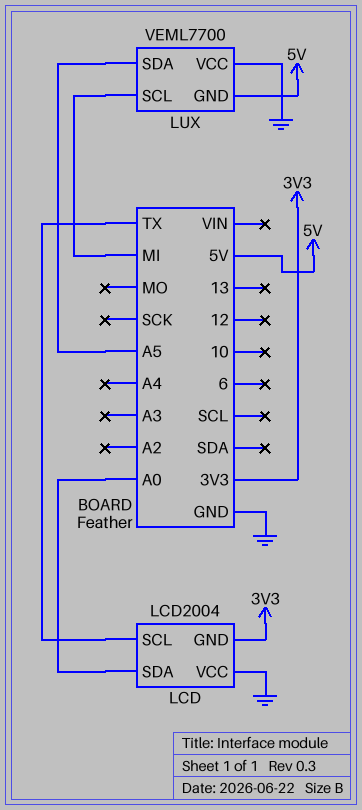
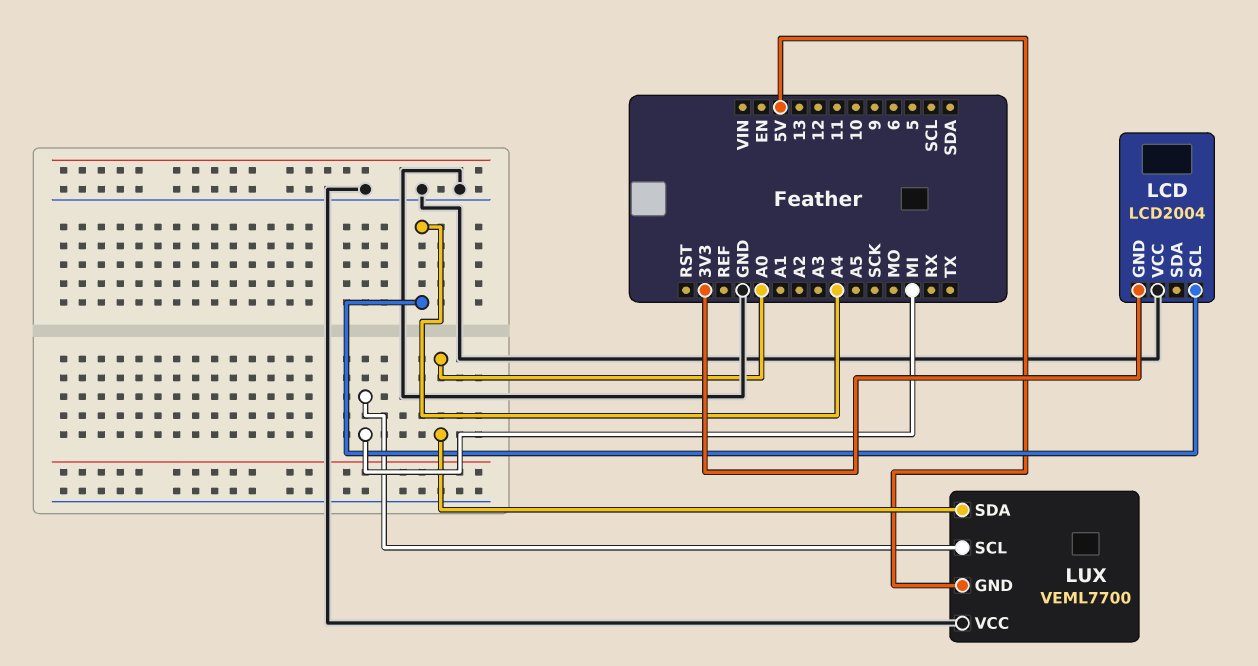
LCD pin SCL: TX -> A4
LCD pin SDA: A0 -> none
LUX pin SDA: A5 -> A0

